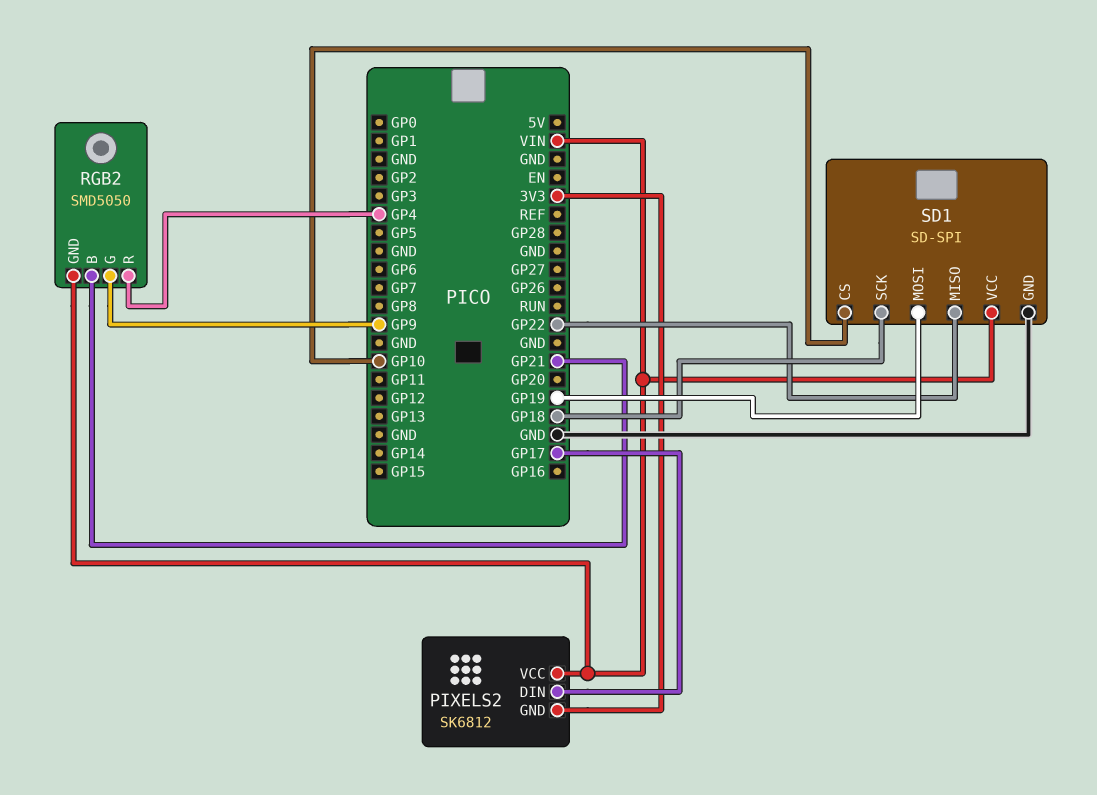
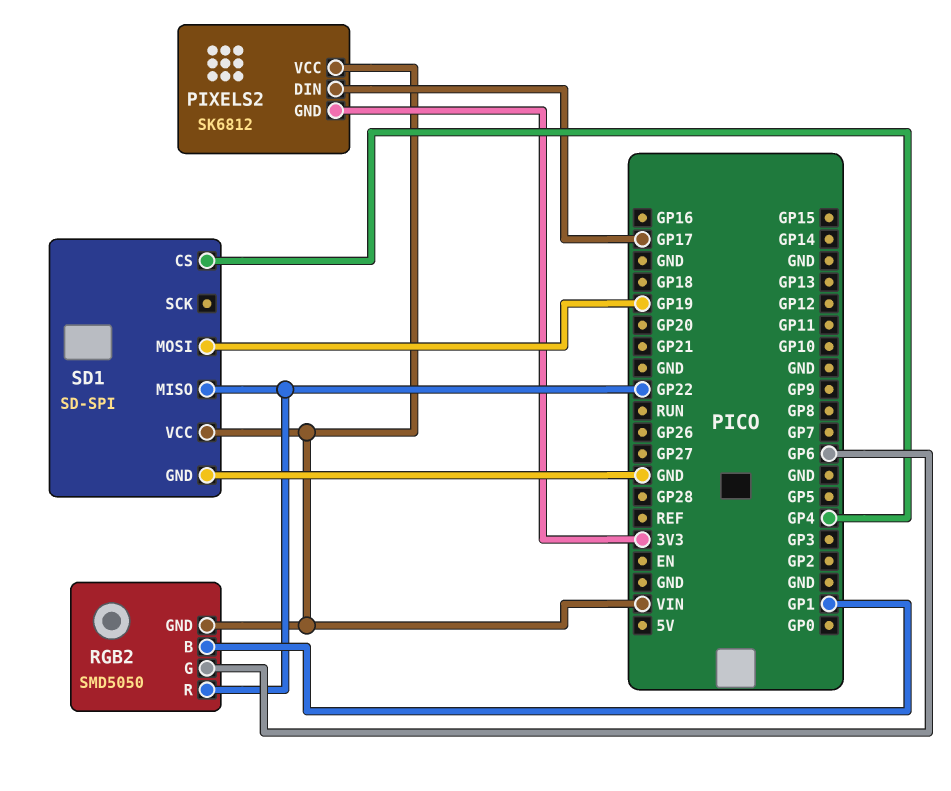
RGB2 pin B: GP21 -> GP1
RGB2 pin G: GP9 -> GP6
RGB2 pin R: GP4 -> GP22
SD1 pin CS: GP10 -> GP4
SD1 pin SCK: GP18 -> none

